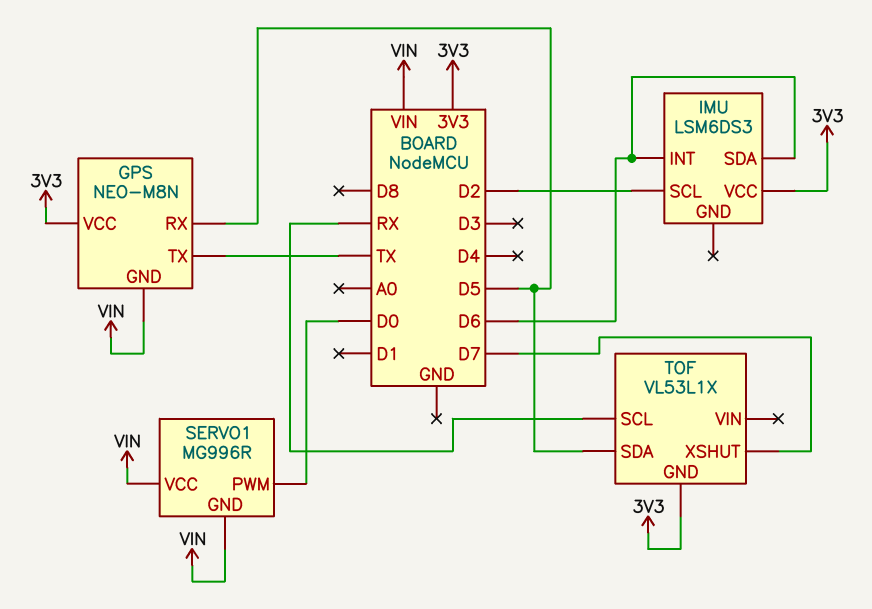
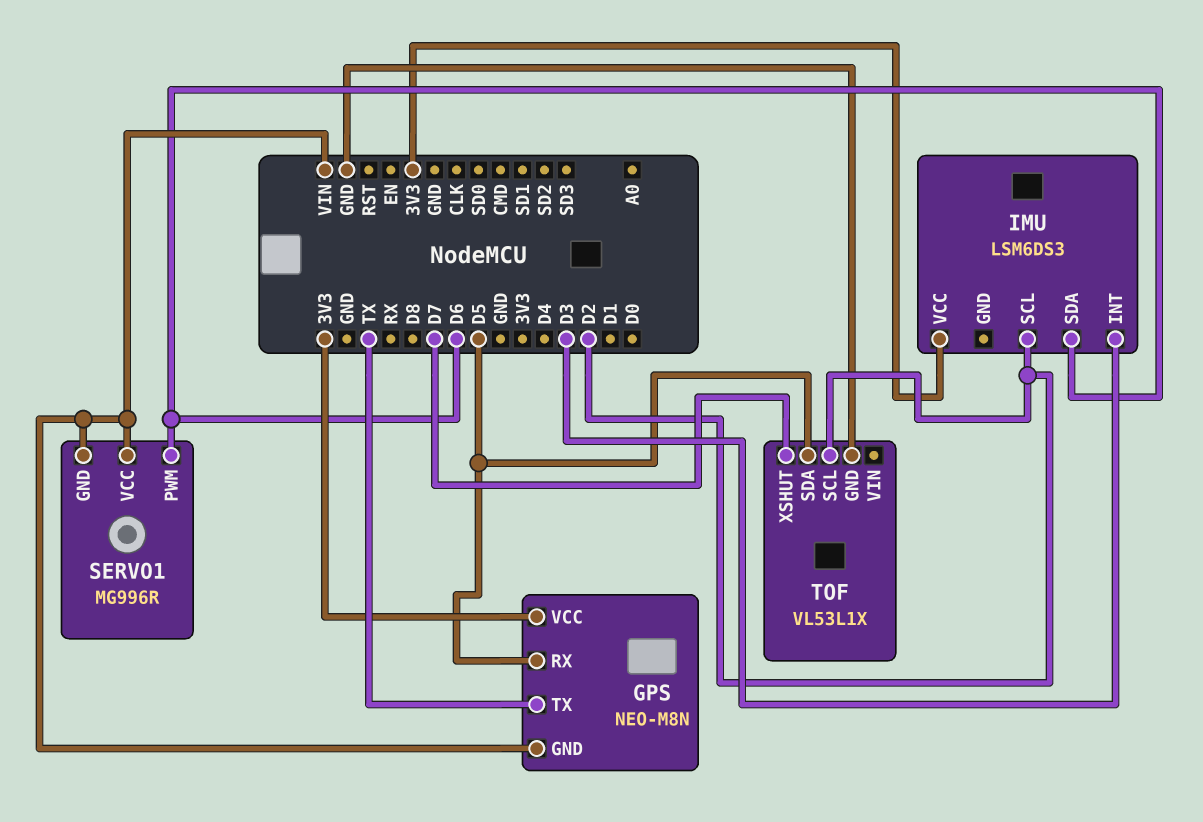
IMU pin INT: D6 -> D3
SERVO1 pin PWM: D0 -> D6
TOF pin GND: 3V3 -> GND
TOF pin SCL: RX -> D2

